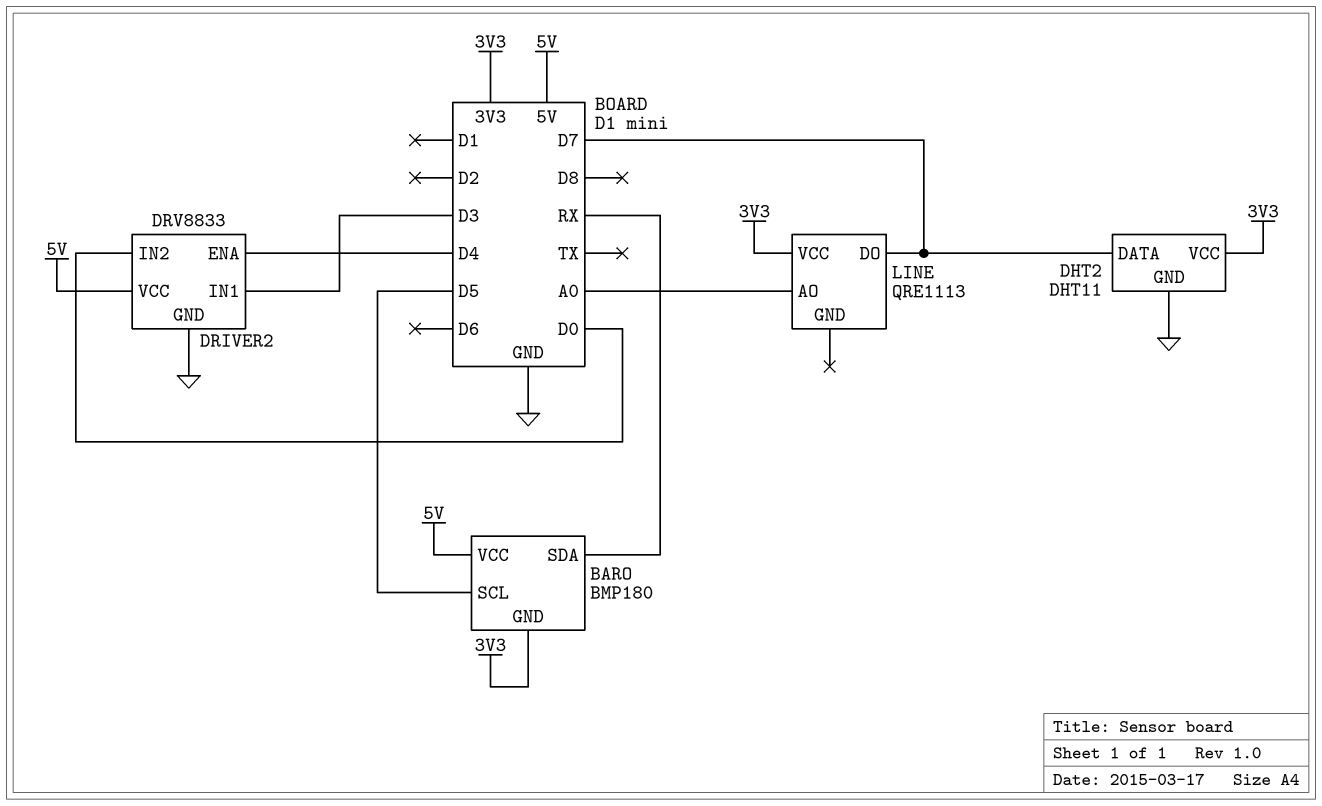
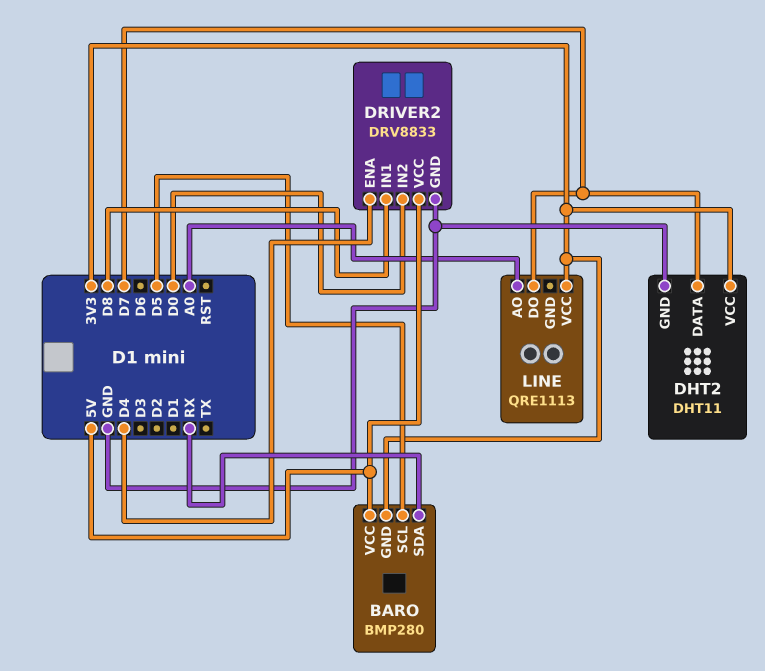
BARO: BMP180 -> BMP280
DRIVER2 pin IN1: D3 -> D8

